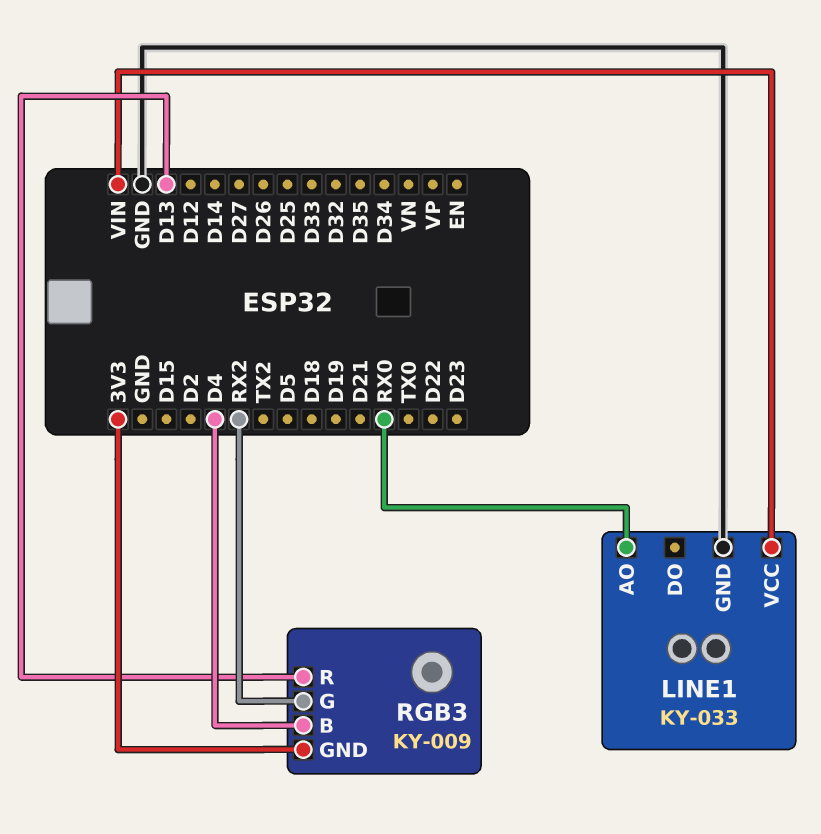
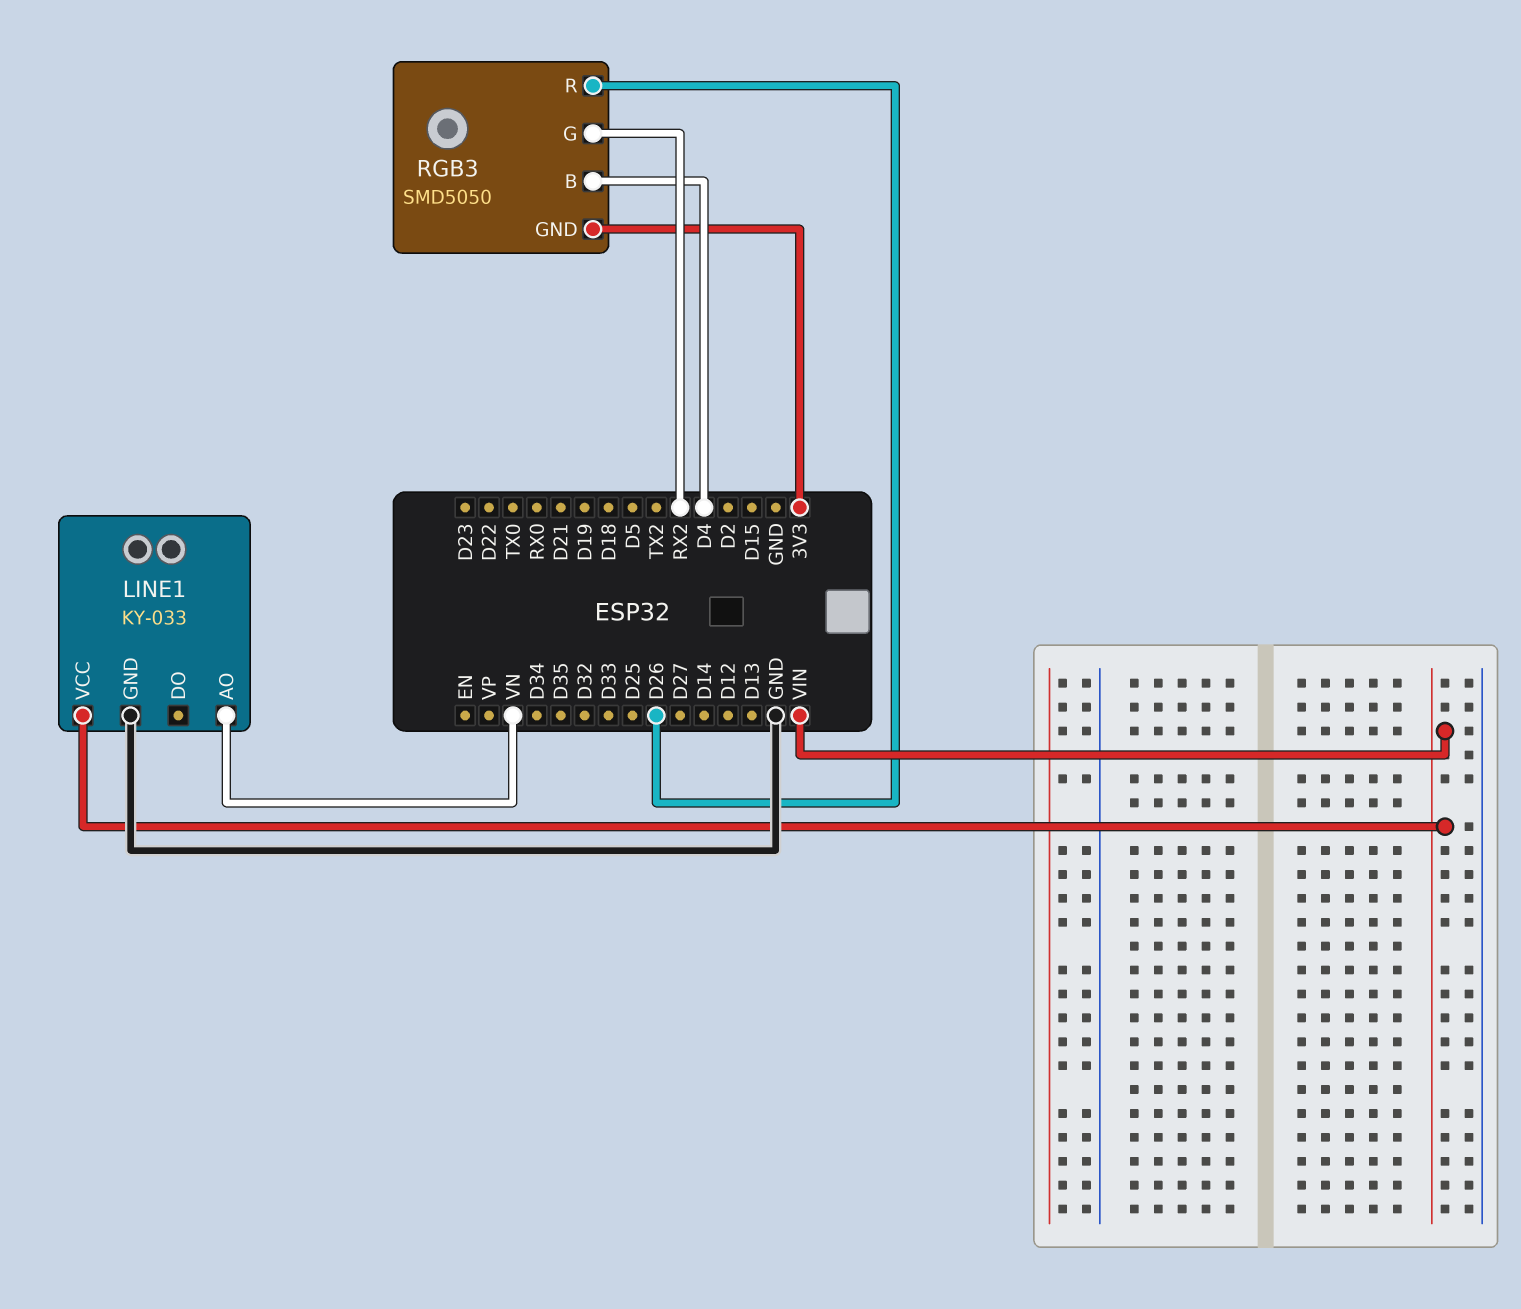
LINE1 pin AO: RX0 -> VN
RGB3: KY-009 -> SMD5050
RGB3 pin R: D13 -> D26

